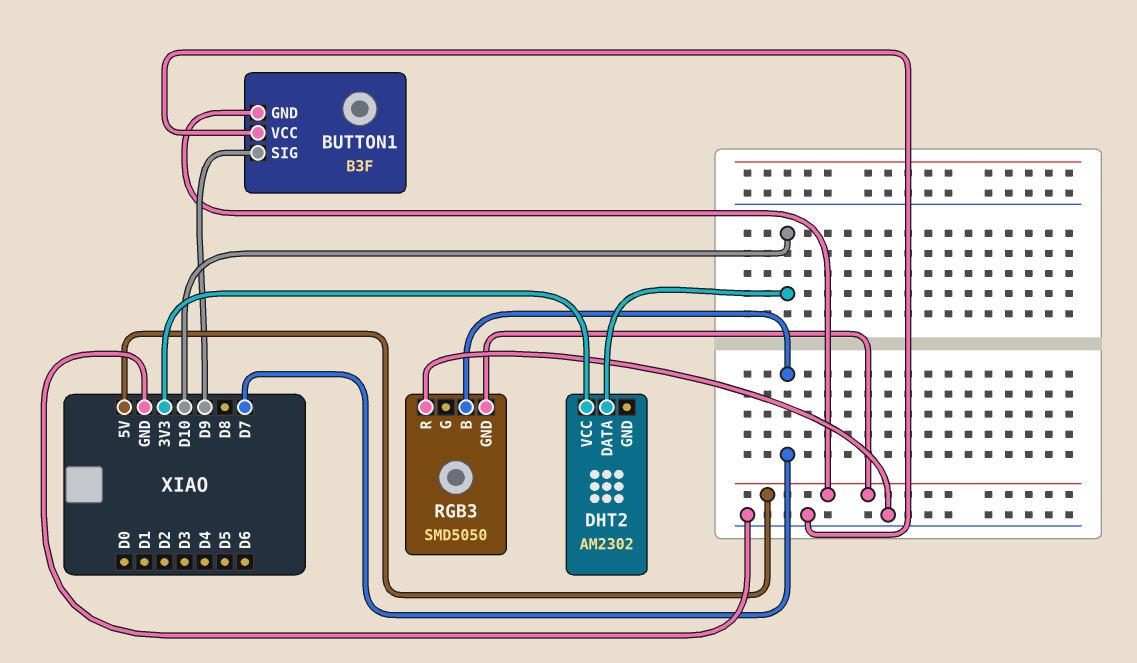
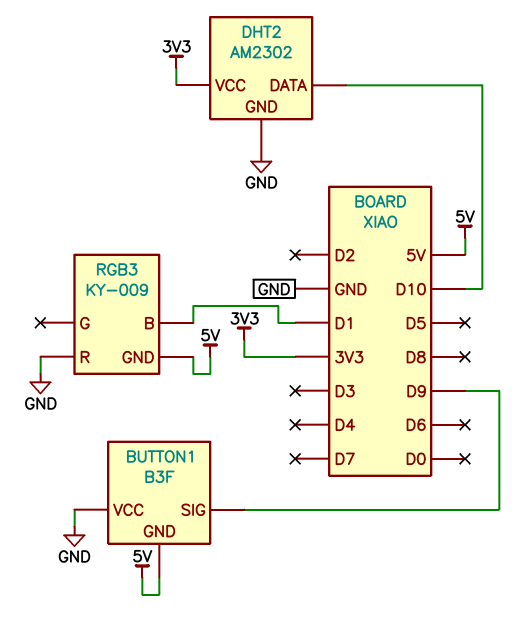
DHT2 pin GND: none -> GND
RGB3: SMD5050 -> KY-009
RGB3 pin B: D7 -> D1

